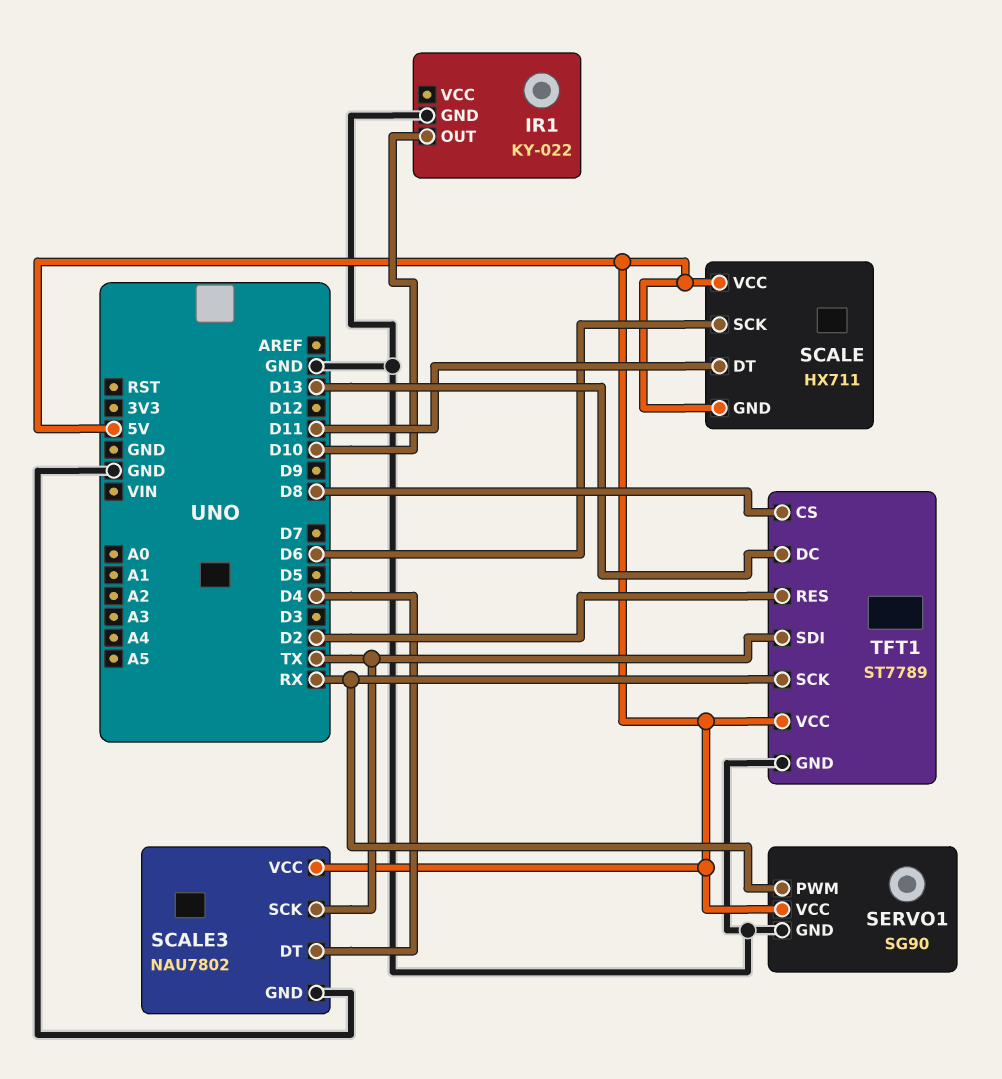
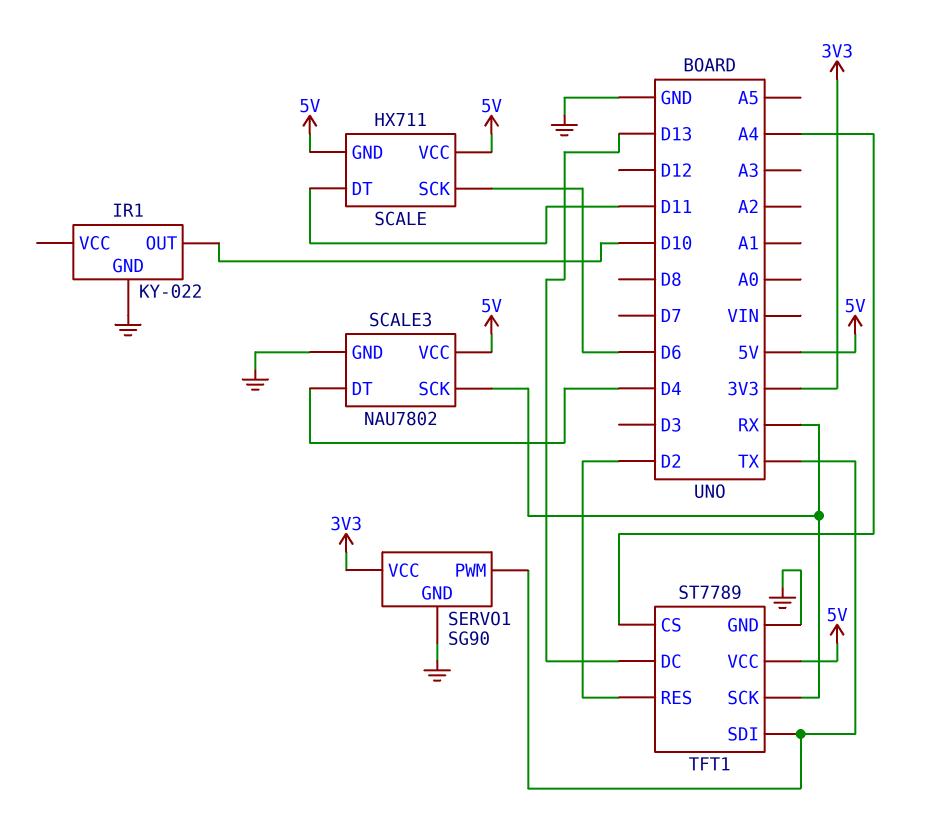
SCALE3 pin SCK: TX -> RX
SERVO1 pin PWM: RX -> TX
SERVO1 pin VCC: 5V -> 3V3
TFT1 pin CS: D8 -> A4

